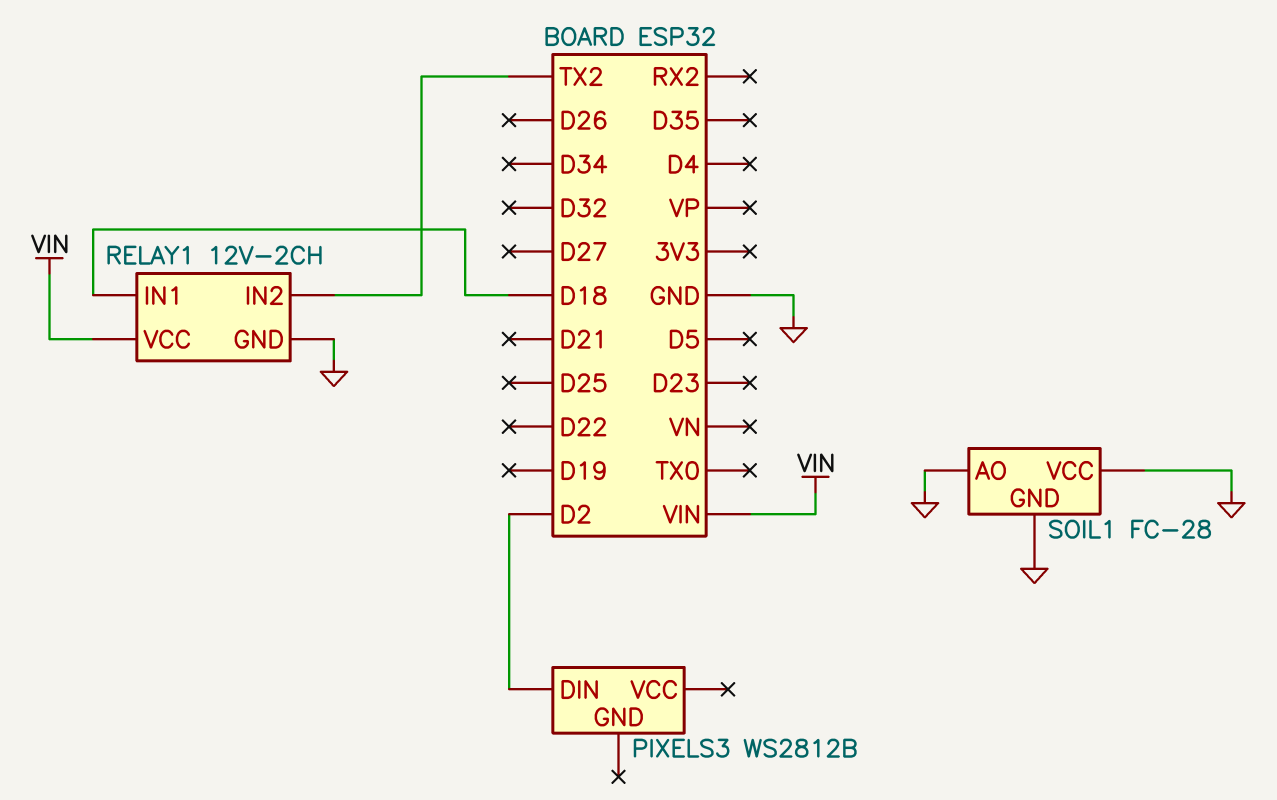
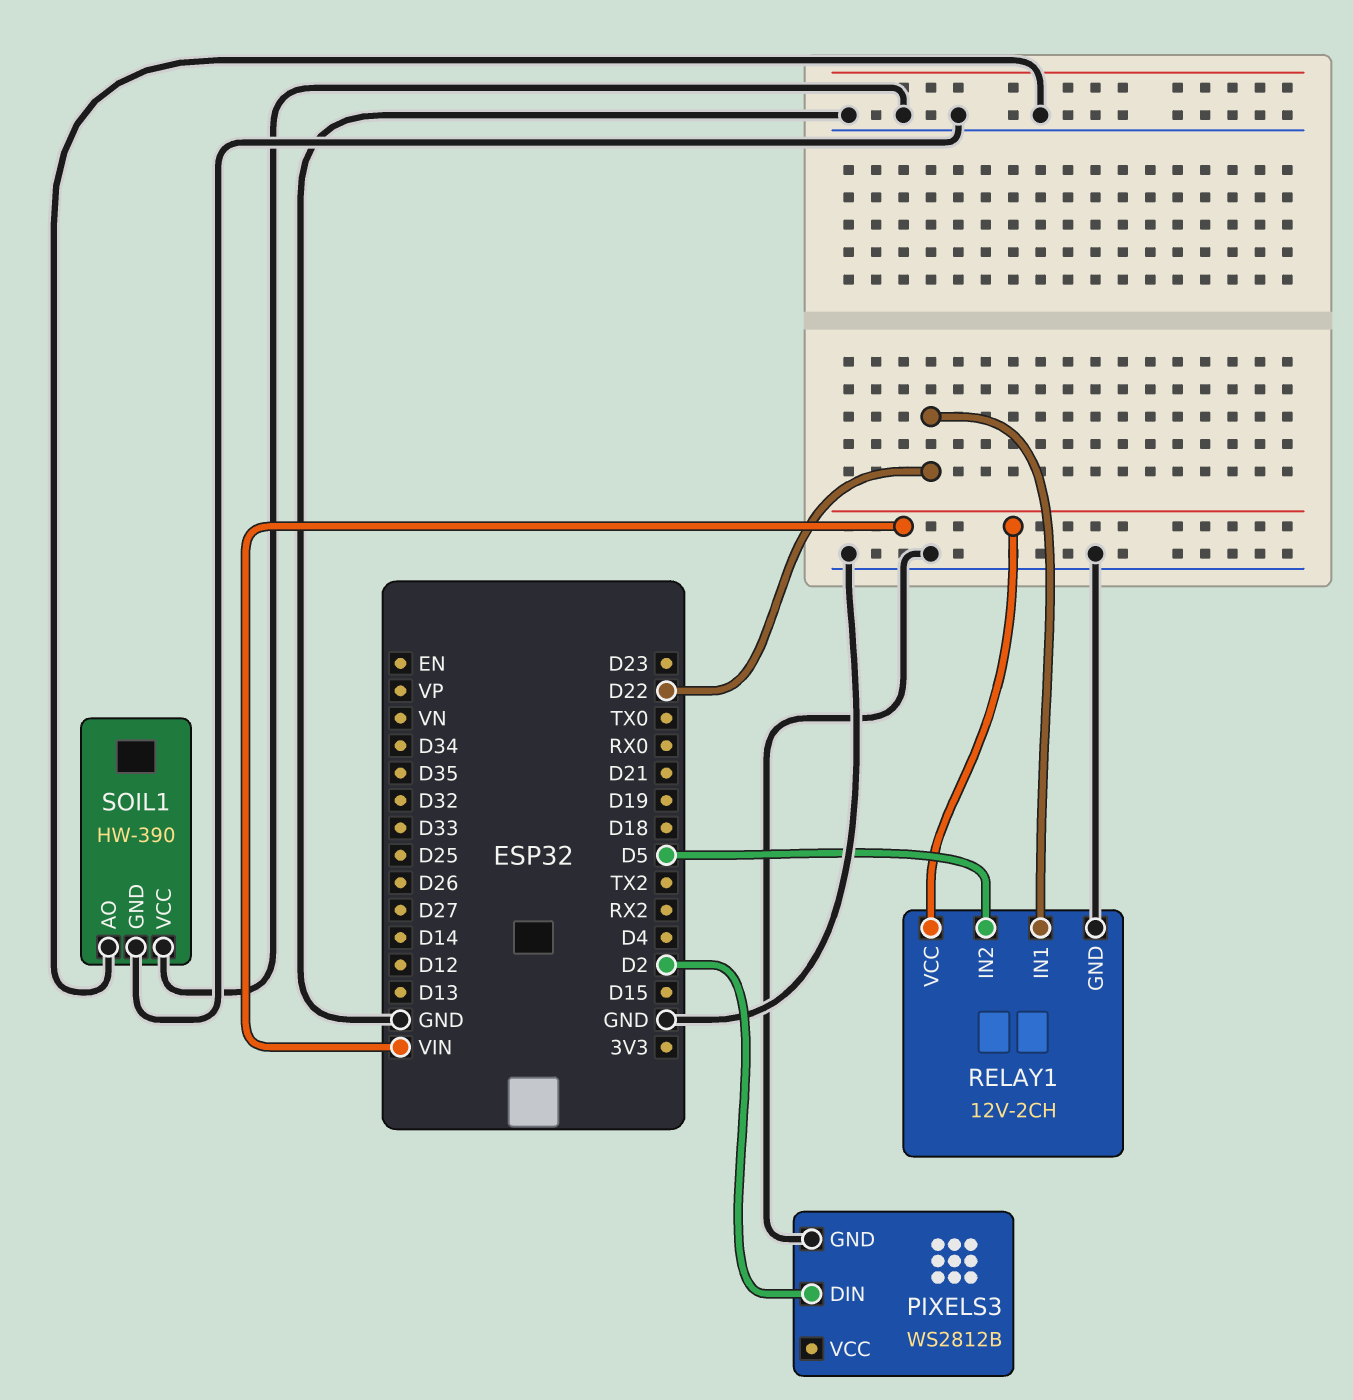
PIXELS3 pin GND: none -> GND
RELAY1 pin IN1: D18 -> D22
RELAY1 pin IN2: TX2 -> D5
SOIL1: FC-28 -> HW-390

